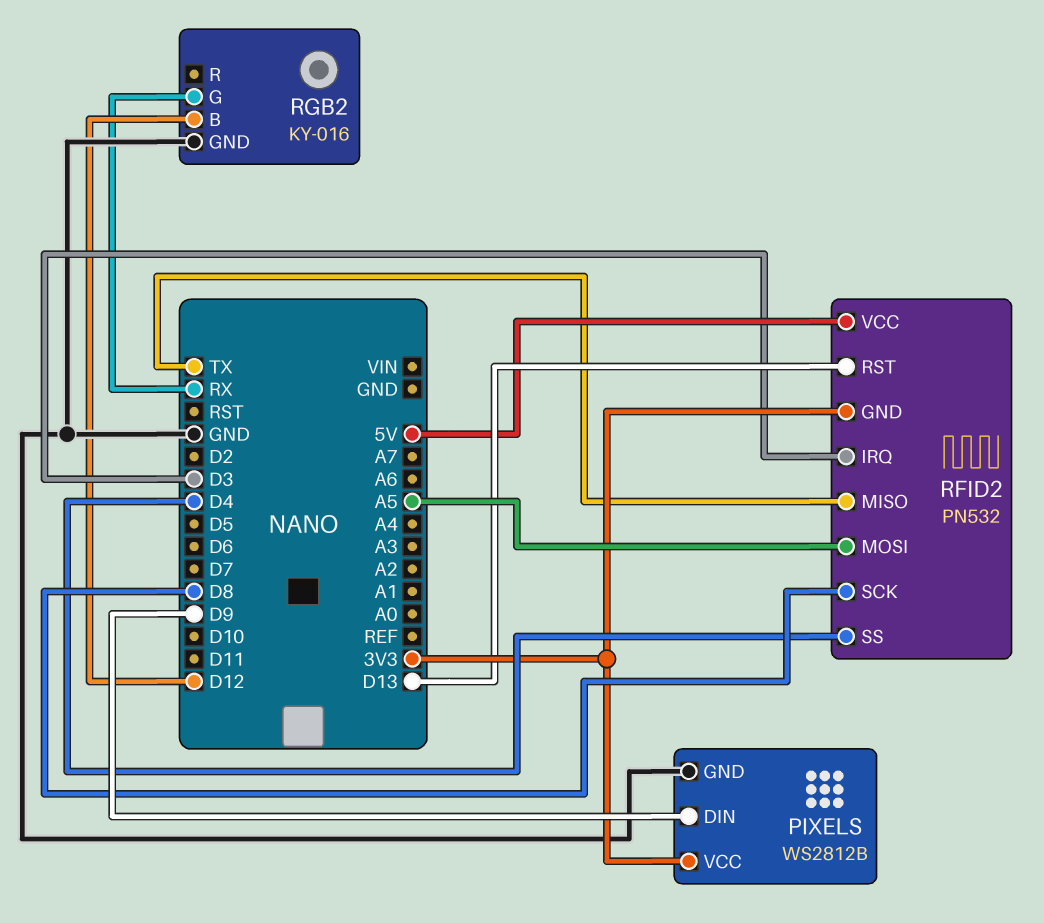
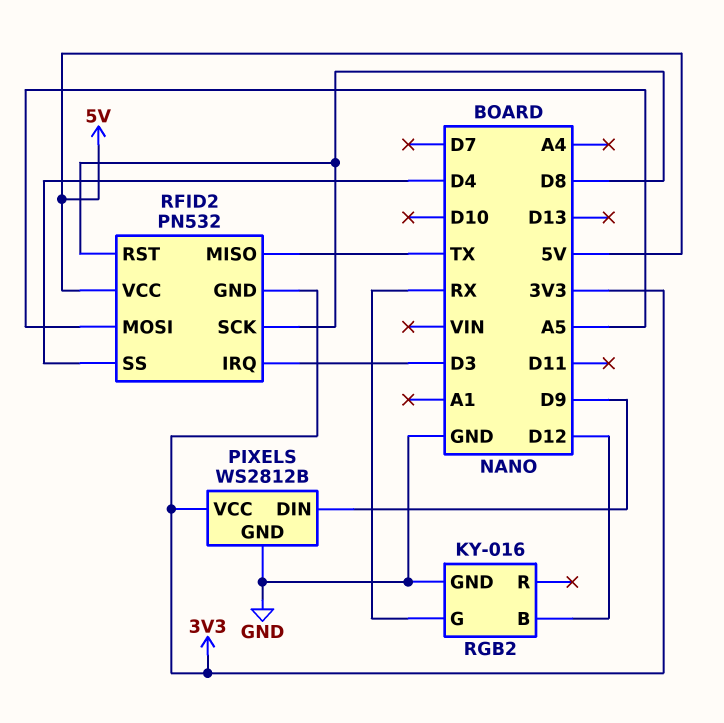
RFID2 pin RST: D13 -> D8

